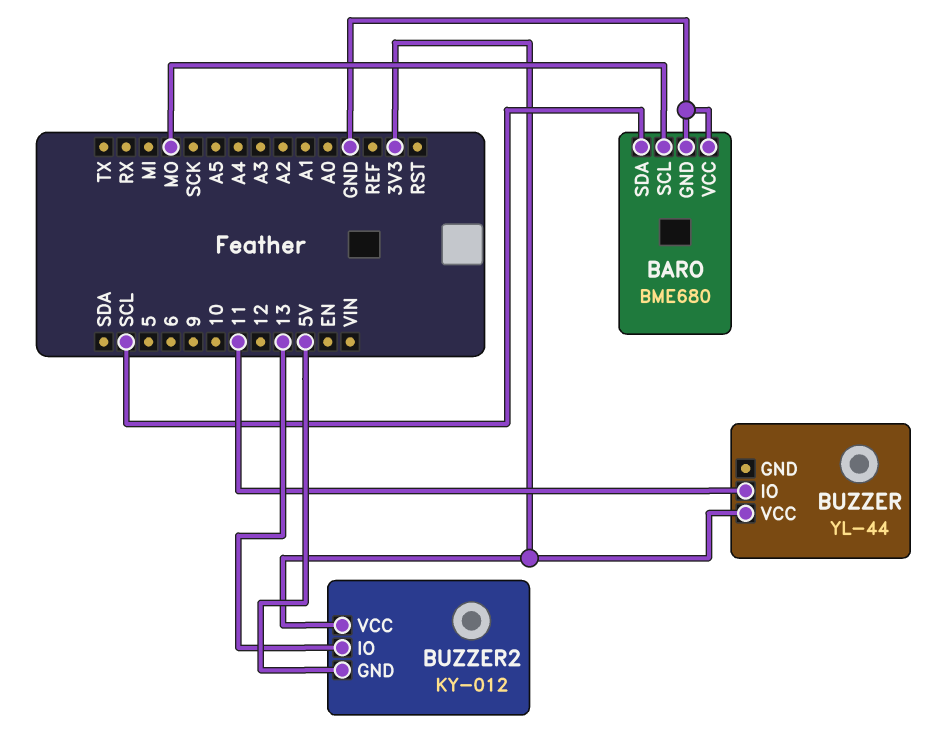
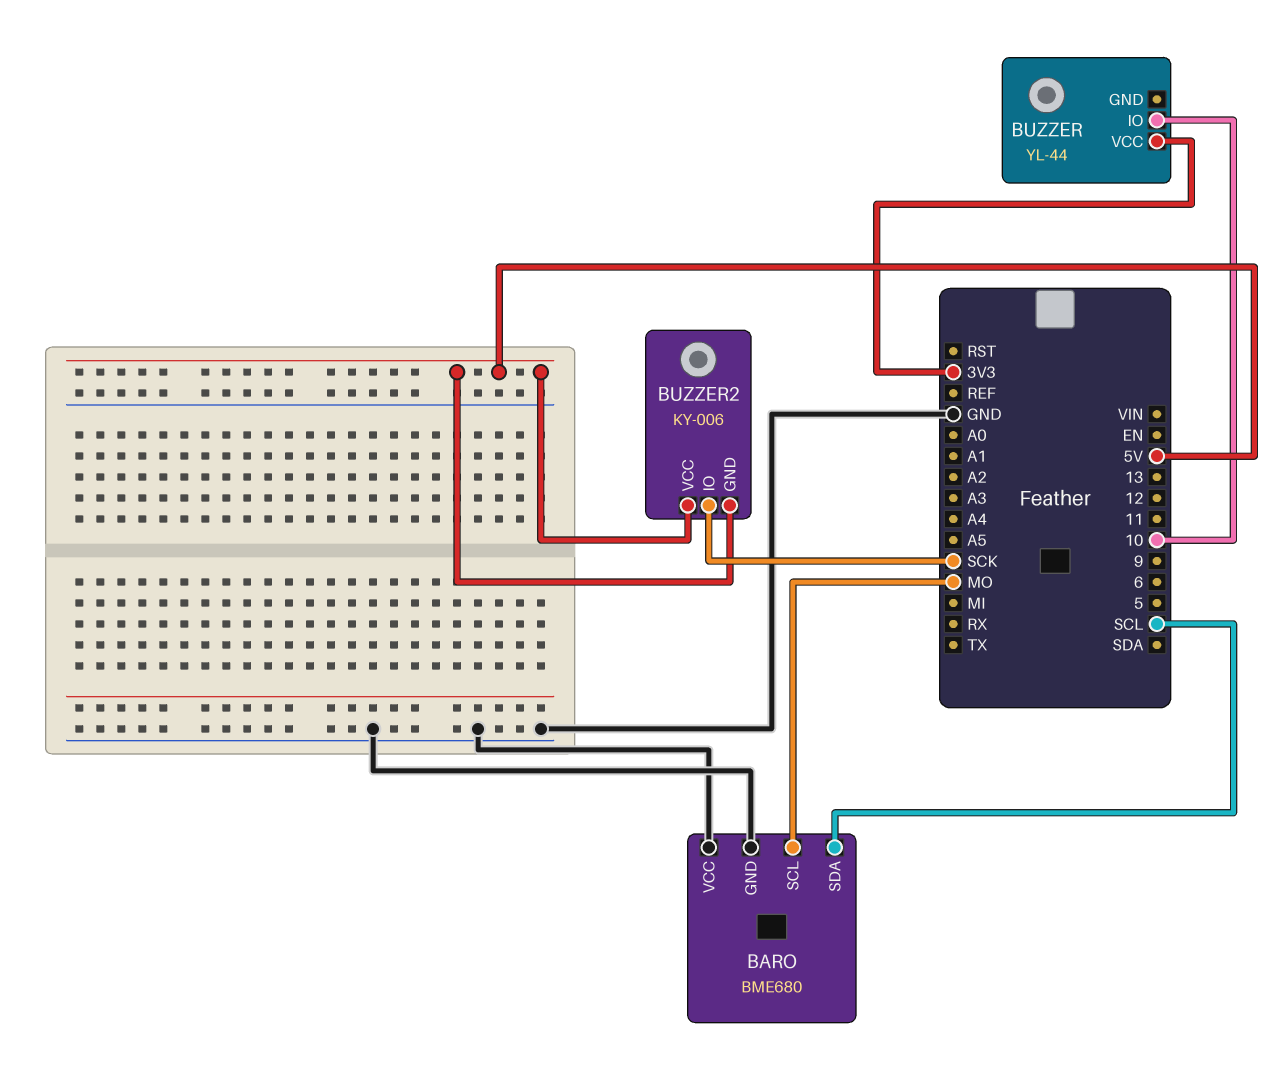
BUZZER pin IO: 11 -> 10
BUZZER2: KY-012 -> KY-006
BUZZER2 pin IO: 13 -> SCK
BUZZER2 pin VCC: 3V3 -> 5V

